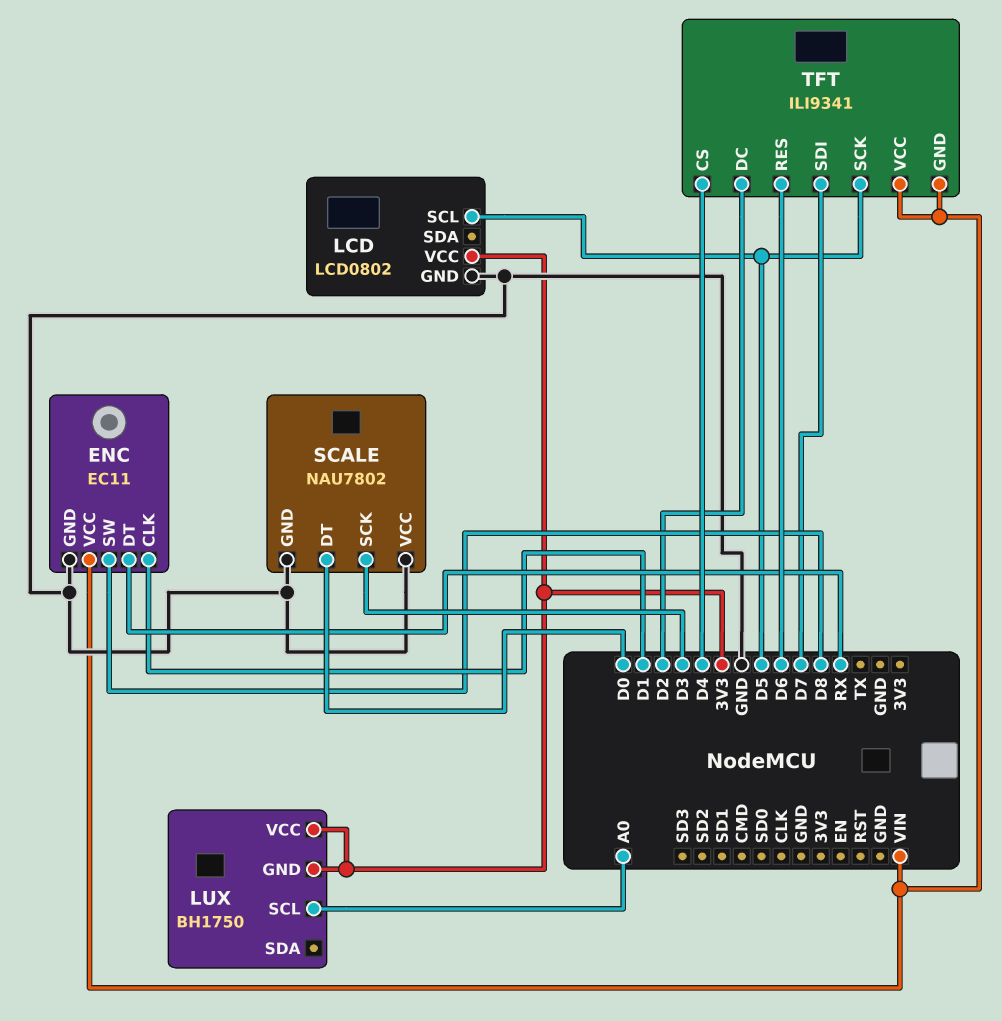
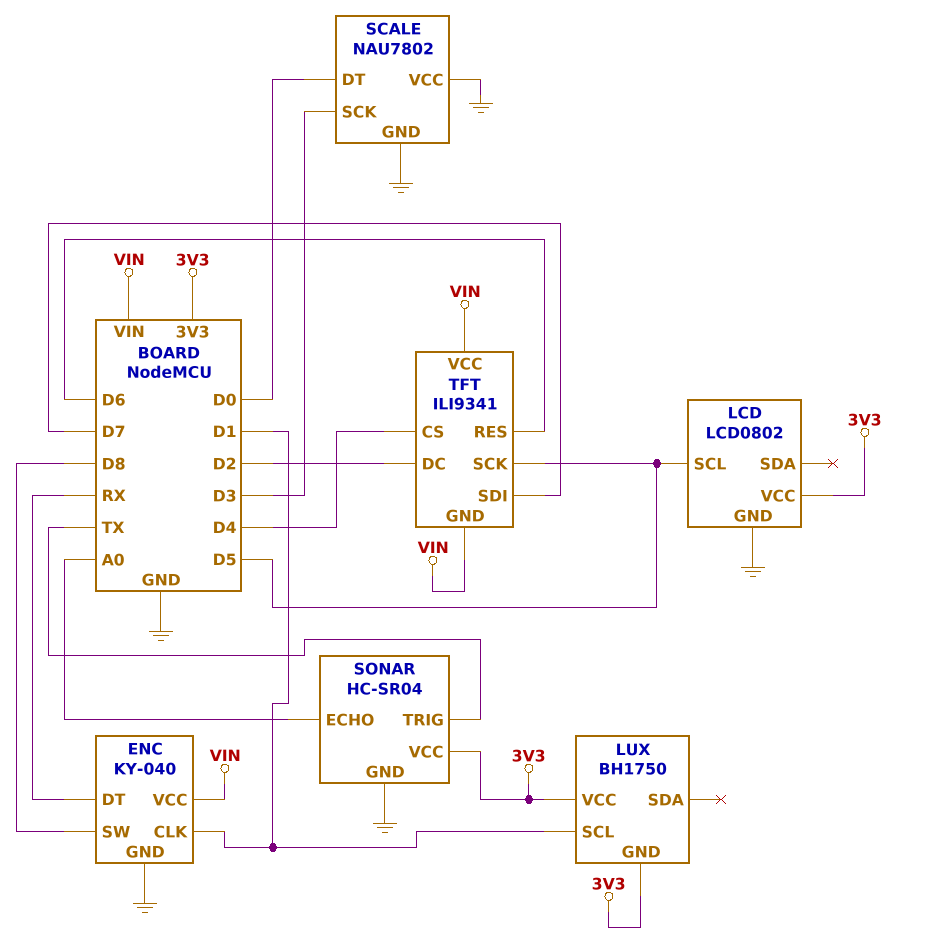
ENC: EC11 -> KY-040
LUX pin SCL: A0 -> D1
SONAR: none -> HC-SR04
SONAR pin ECHO: none -> A0
SONAR pin GND: none -> GND
SONAR pin TRIG: none -> TX
SONAR pin VCC: none -> 3V3

